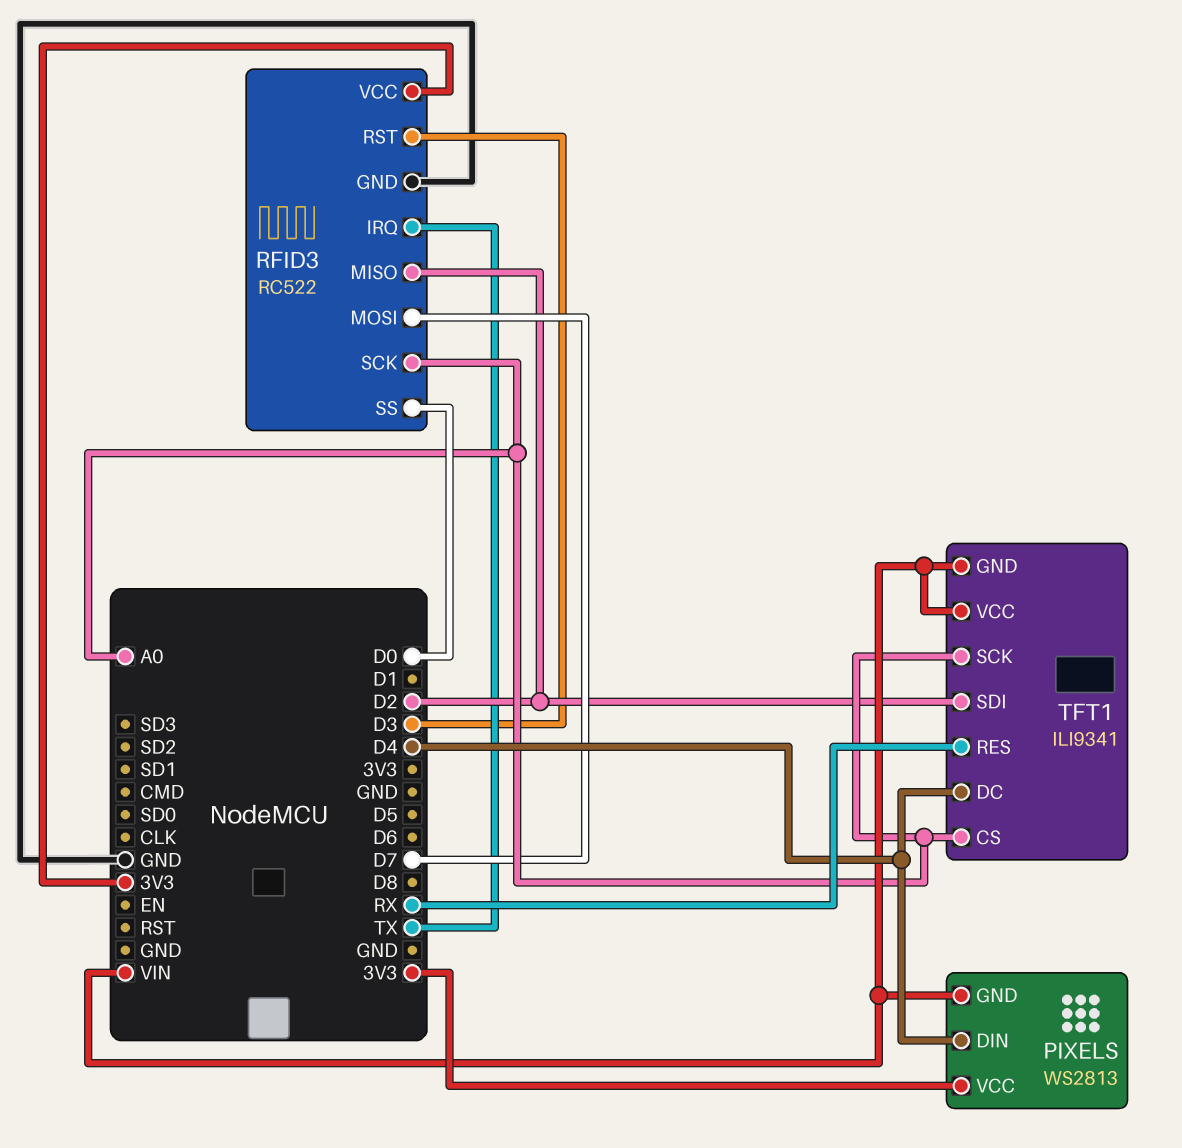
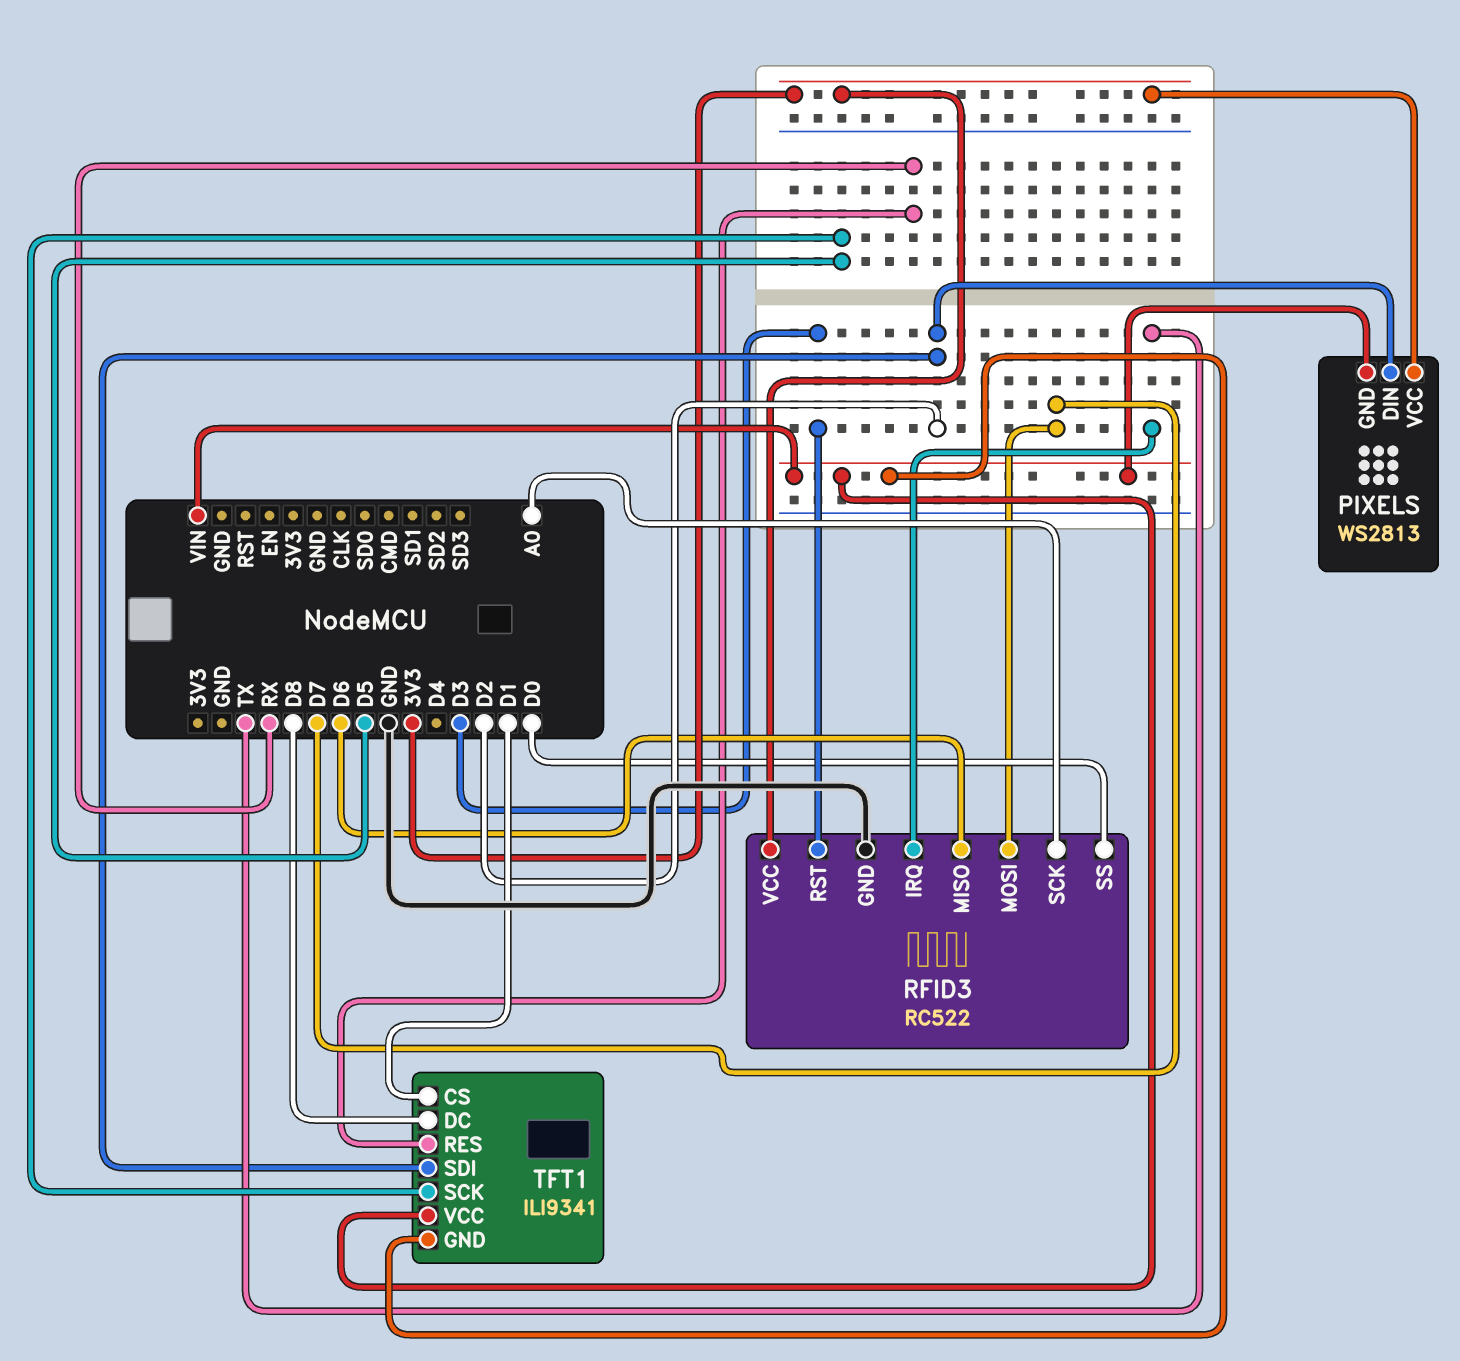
PIXELS pin DIN: D4 -> D2
RFID3 pin MISO: D2 -> D6
TFT1 pin CS: A0 -> D1
TFT1 pin DC: D4 -> D8
TFT1 pin SCK: A0 -> D5

